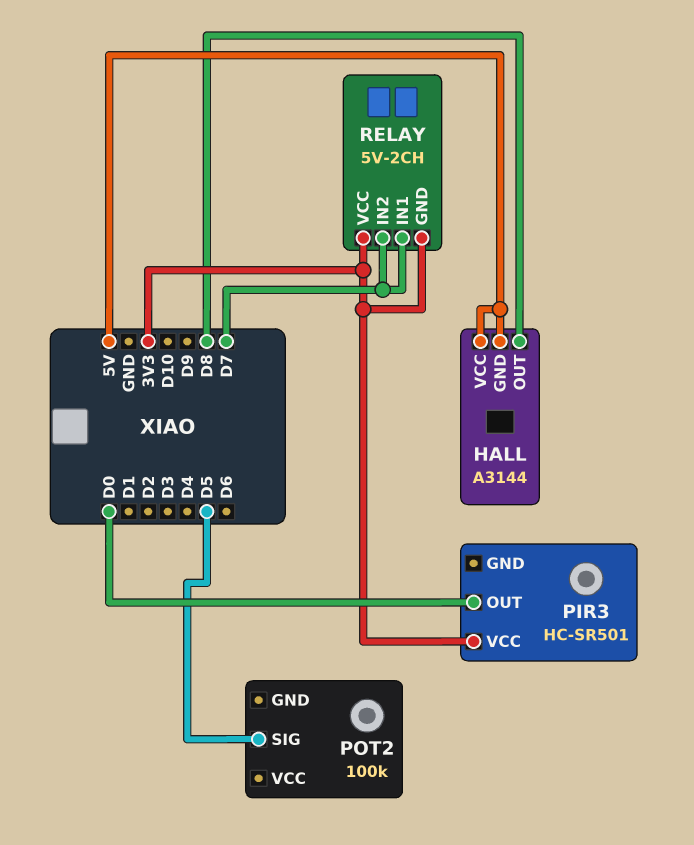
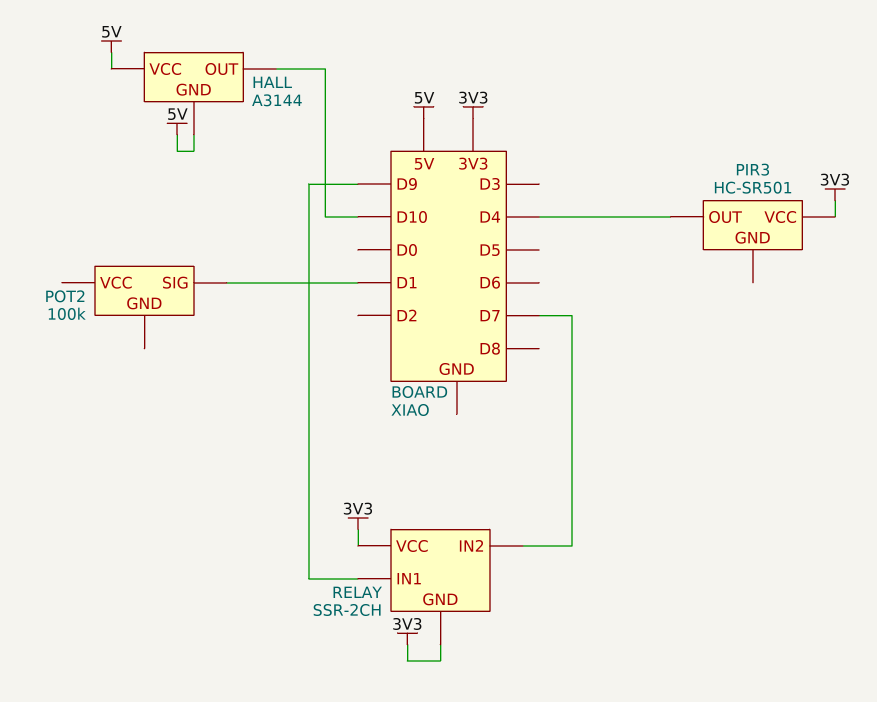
HALL pin OUT: D8 -> D10
PIR3 pin OUT: D0 -> D4
POT2 pin SIG: D5 -> D1
RELAY: 5V-2CH -> SSR-2CH
RELAY pin IN1: D7 -> D9

